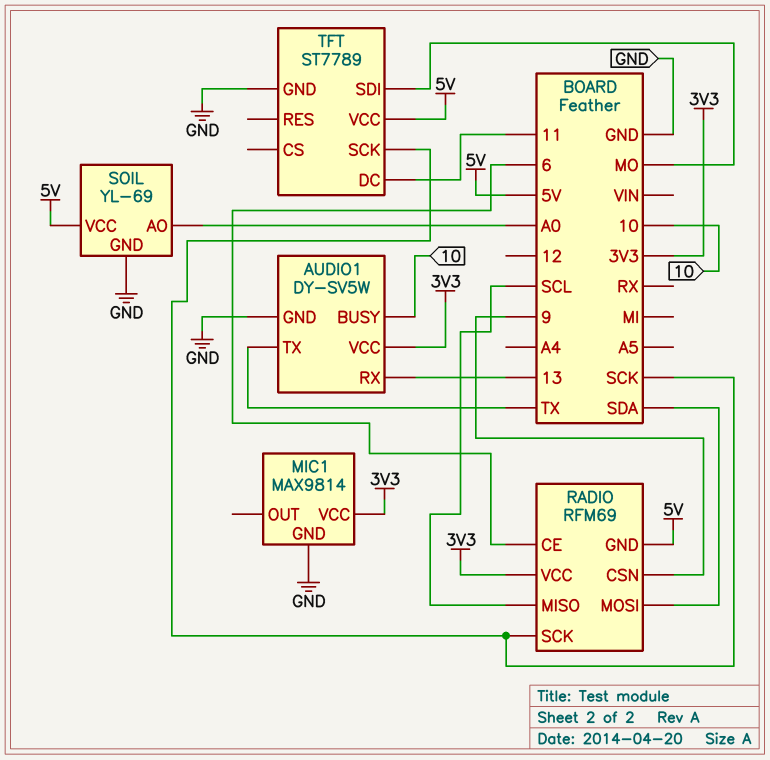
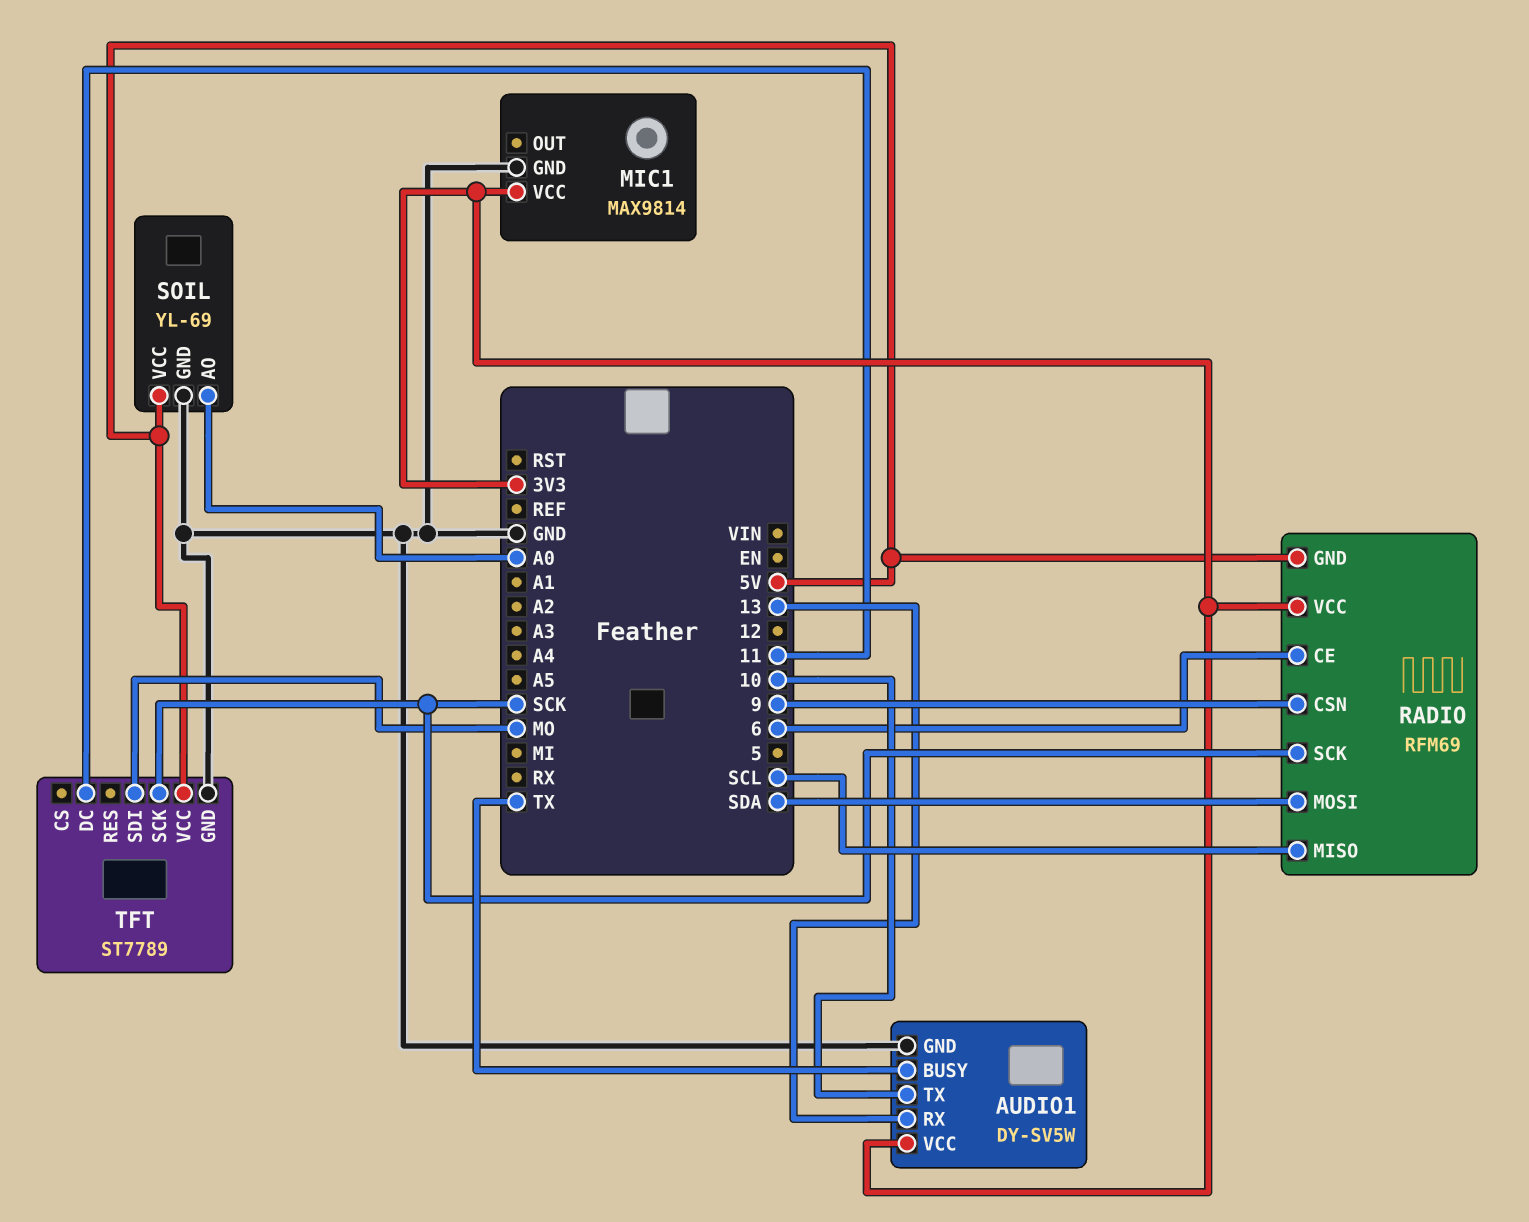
AUDIO1 pin BUSY: 10 -> TX
AUDIO1 pin TX: TX -> 10

